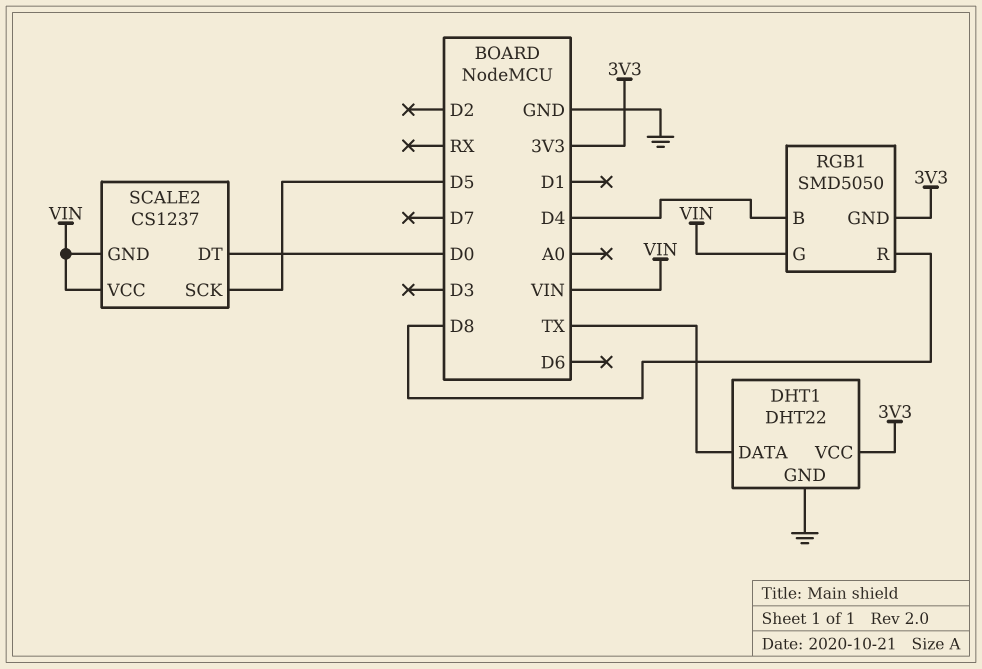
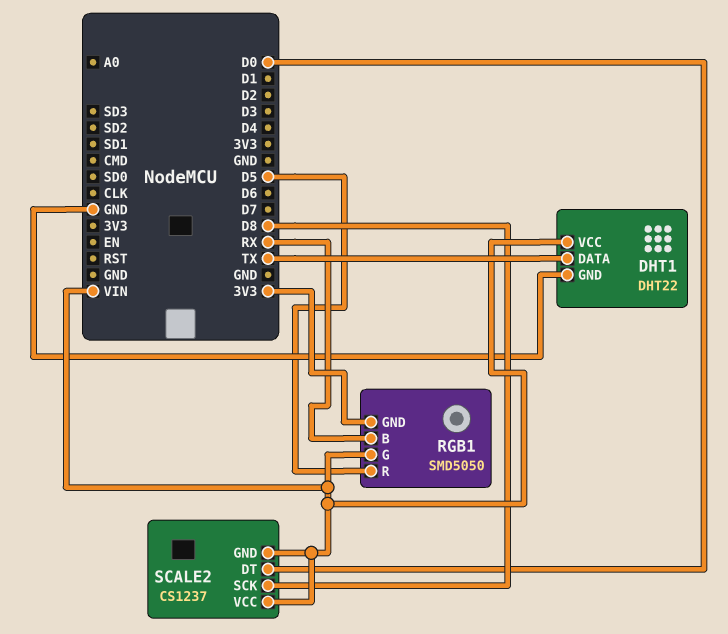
DHT1 pin VCC: 3V3 -> VIN
RGB1 pin B: D4 -> RX
RGB1 pin R: D8 -> D5
SCALE2 pin SCK: D5 -> D8

